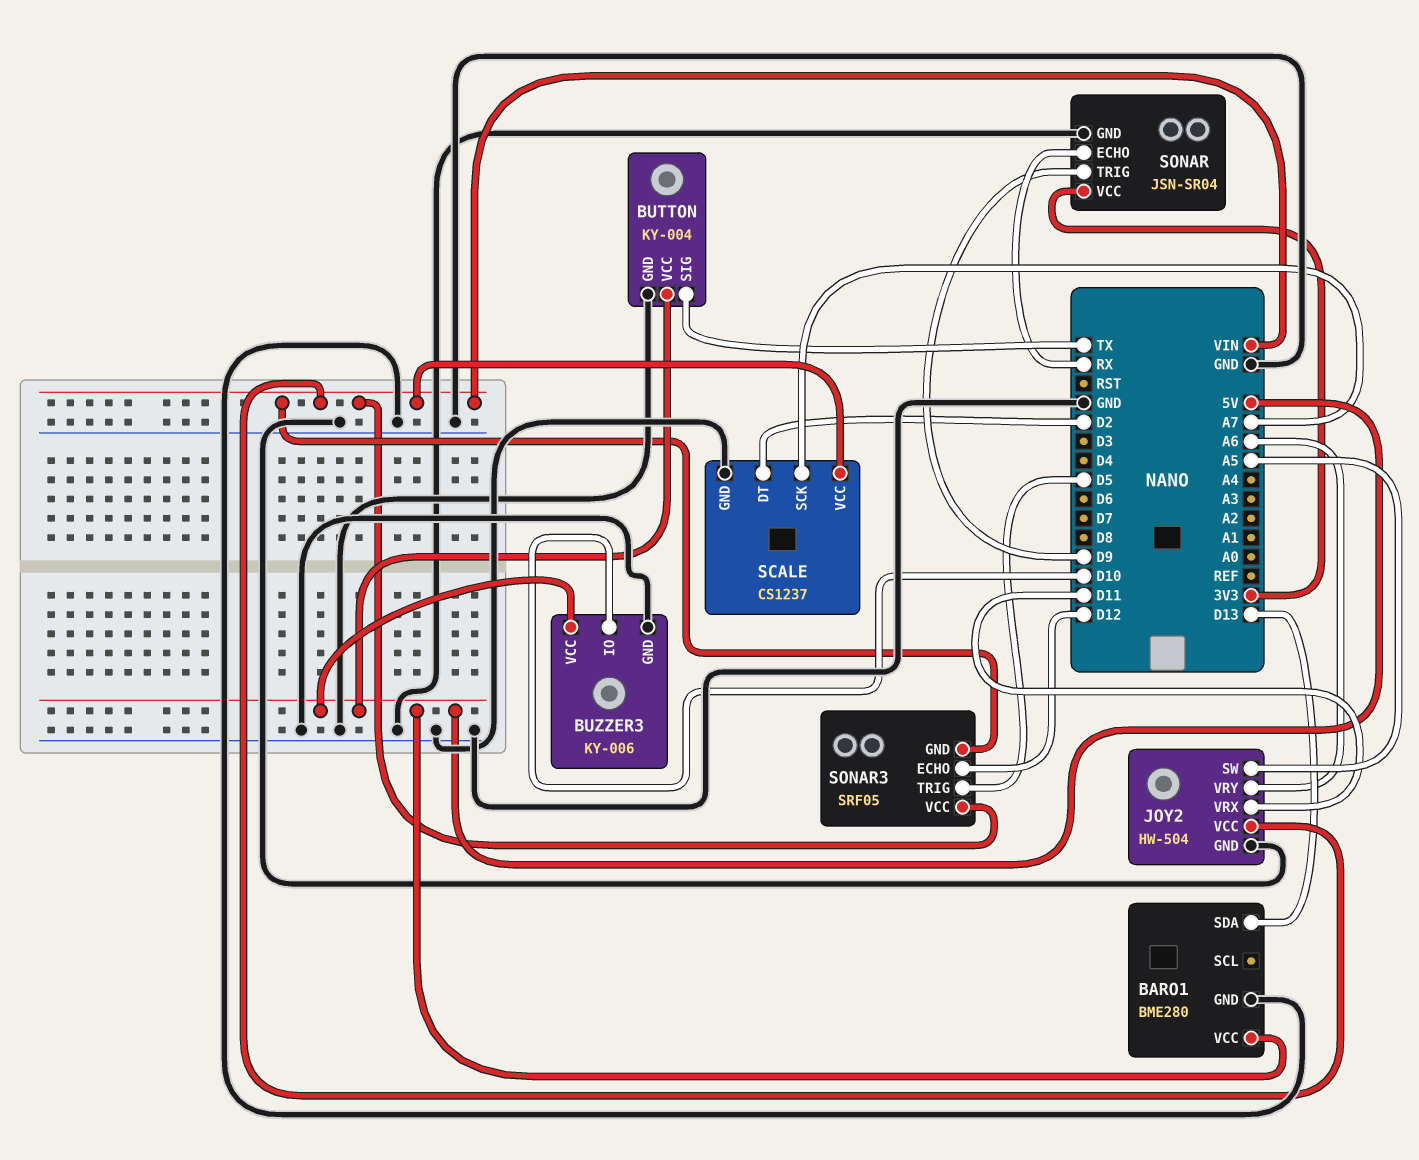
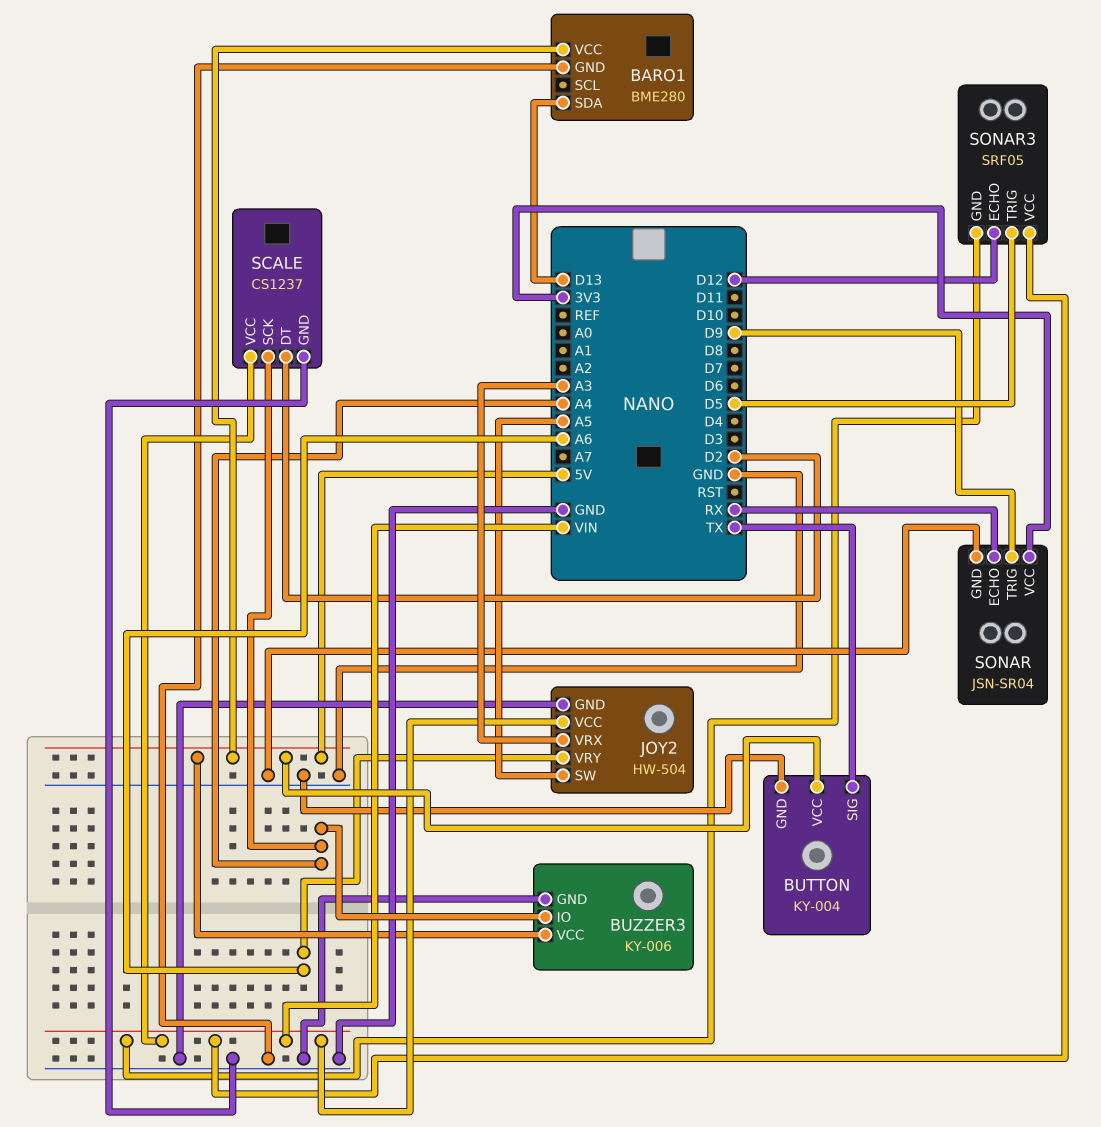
BUZZER3 pin IO: D10 -> A4
JOY2 pin VRX: D11 -> A3
SCALE pin SCK: A7 -> A4

